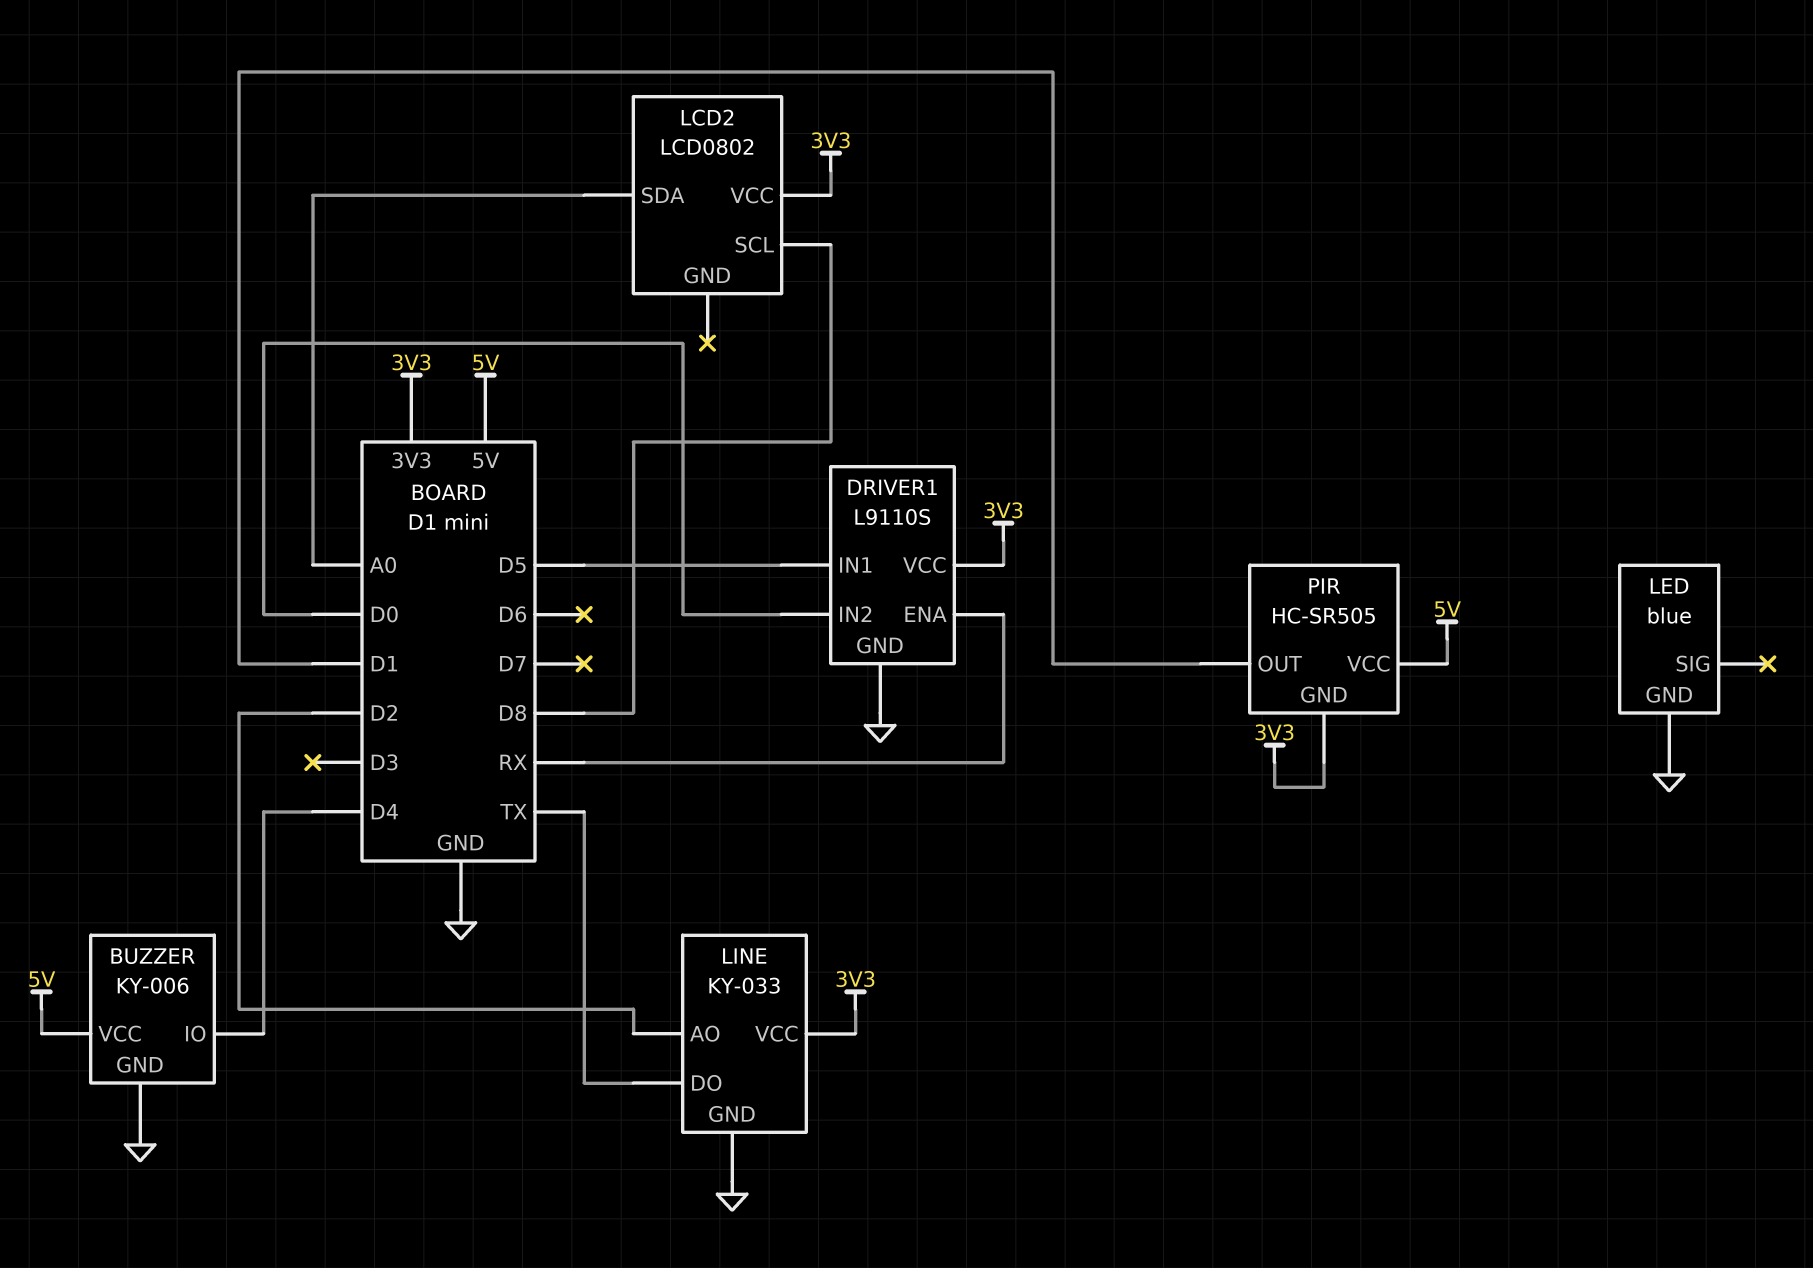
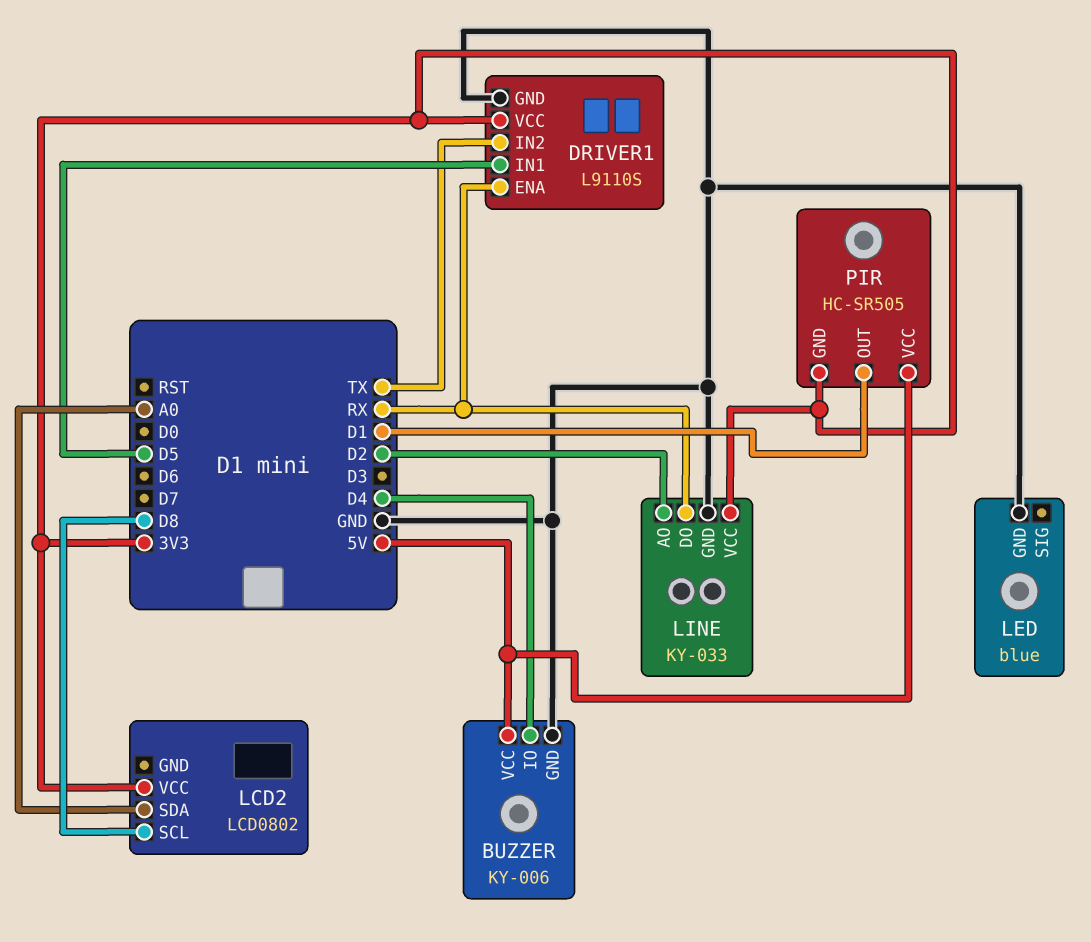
DRIVER1 pin IN2: D0 -> TX
LINE pin DO: TX -> RX

